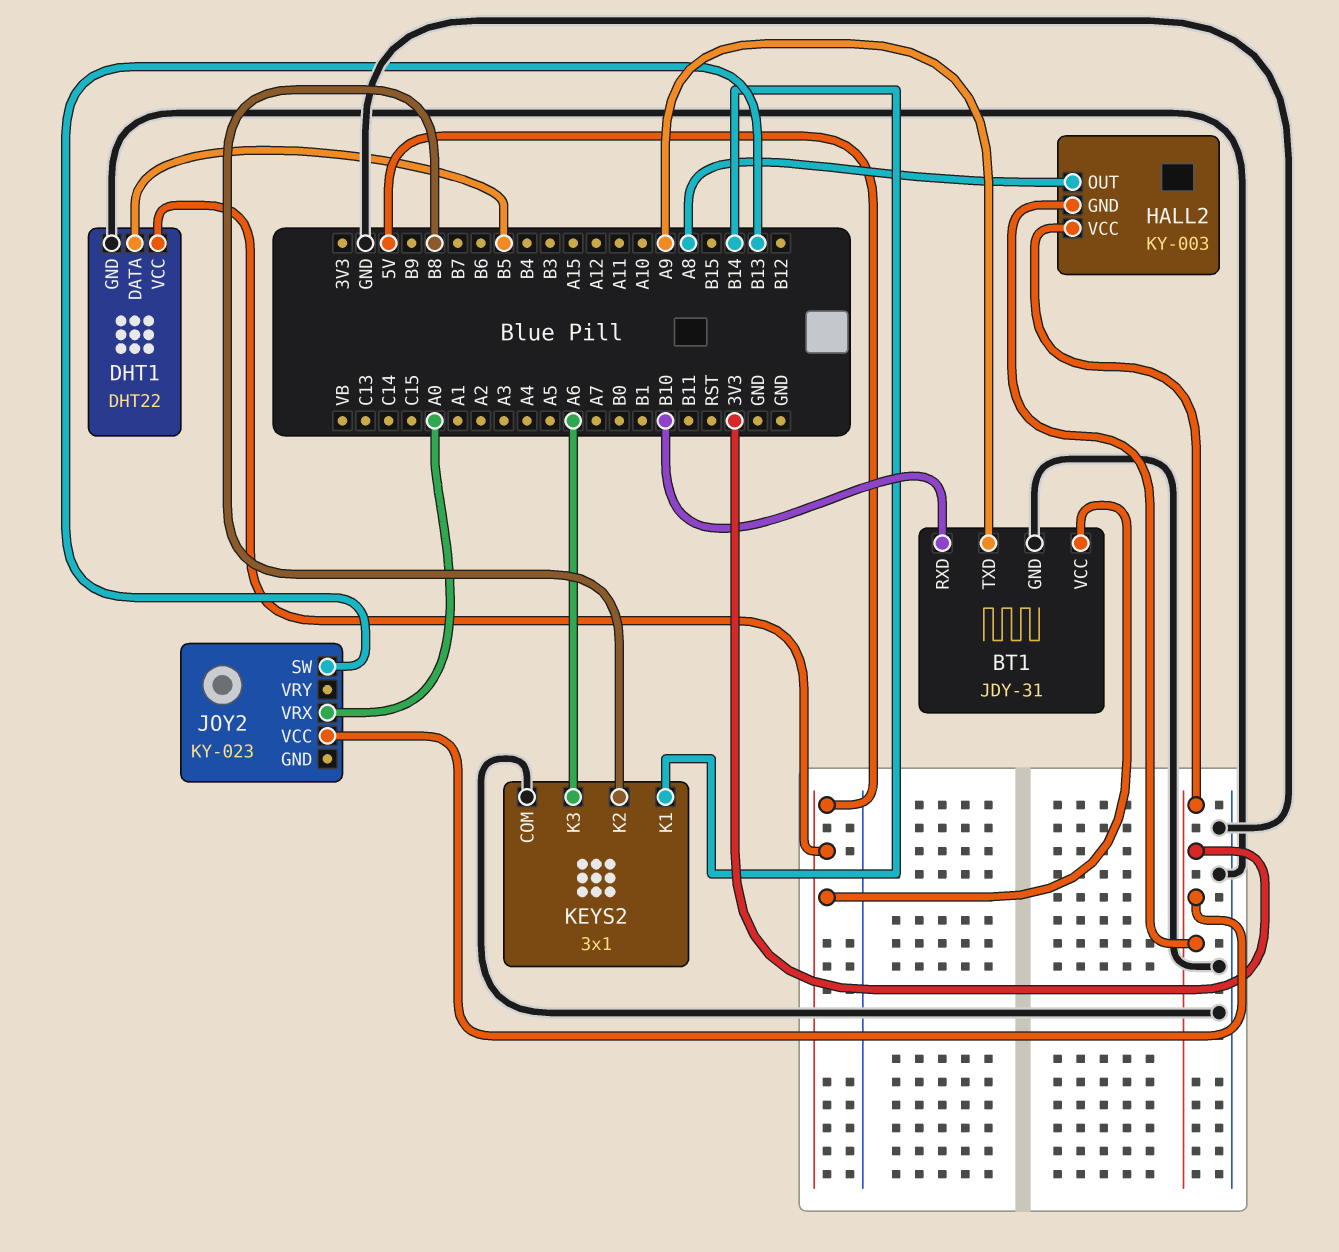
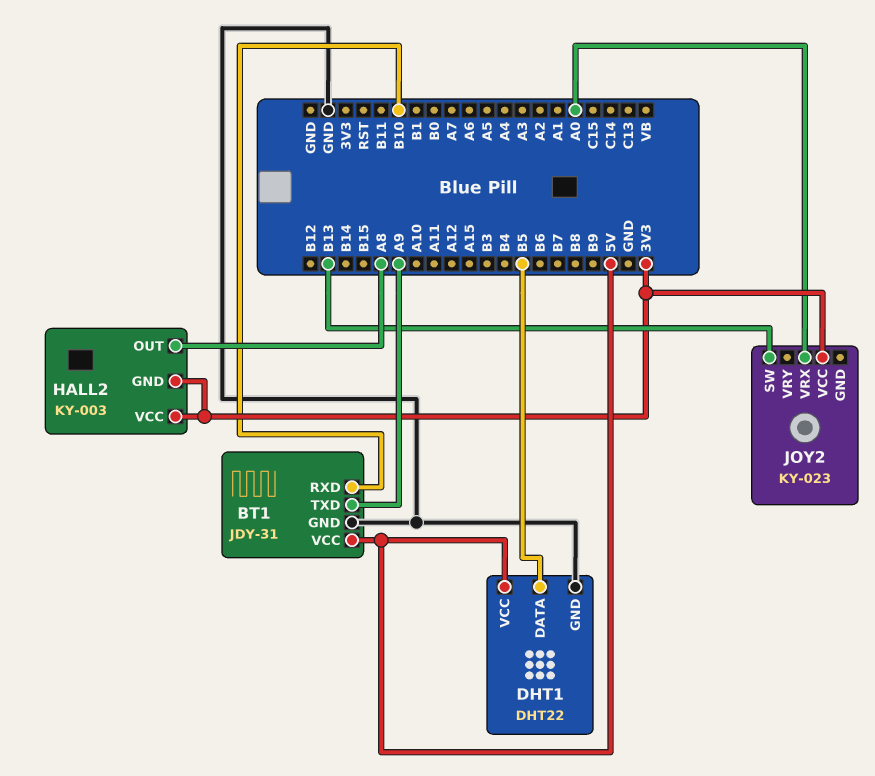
KEYS2: 3x1 -> none
KEYS2 pin COM: GND -> none
KEYS2 pin K1: B14 -> none
KEYS2 pin K2: B8 -> none
KEYS2 pin K3: A6 -> none

